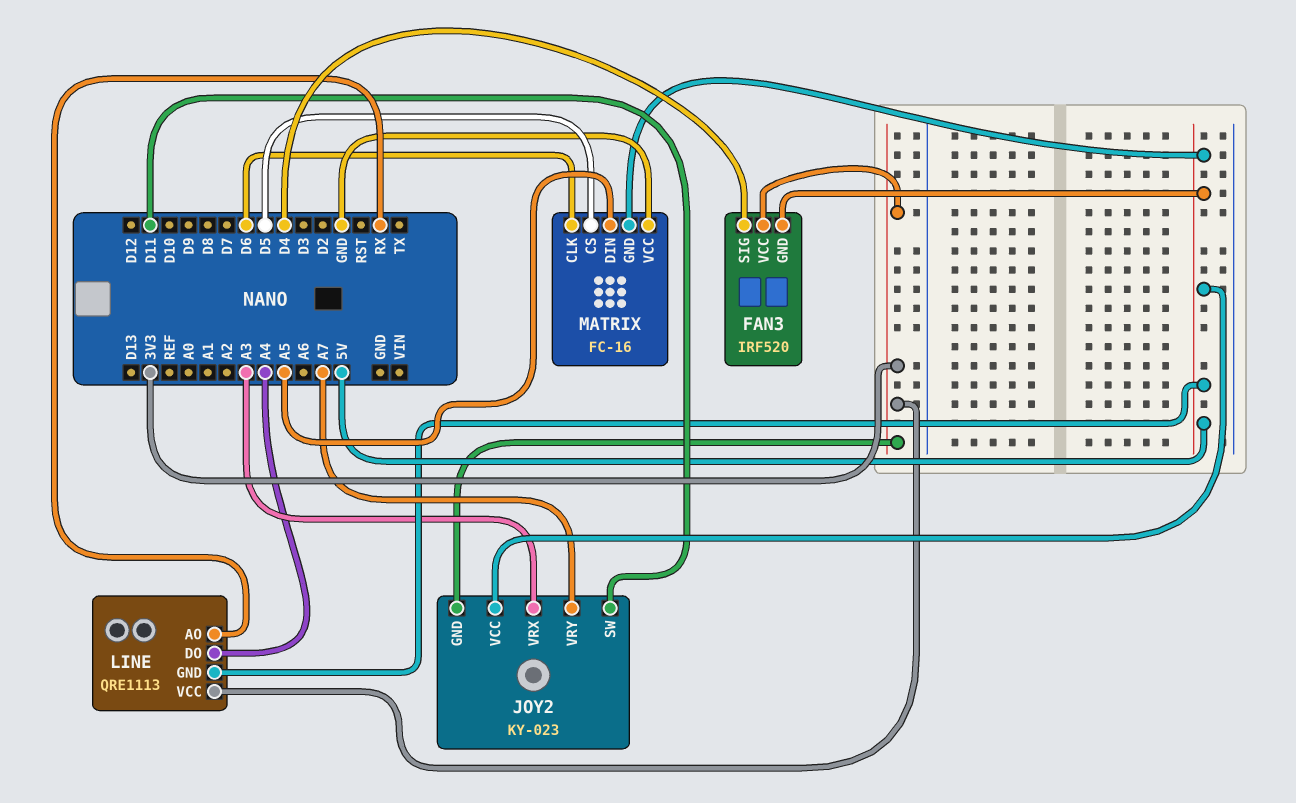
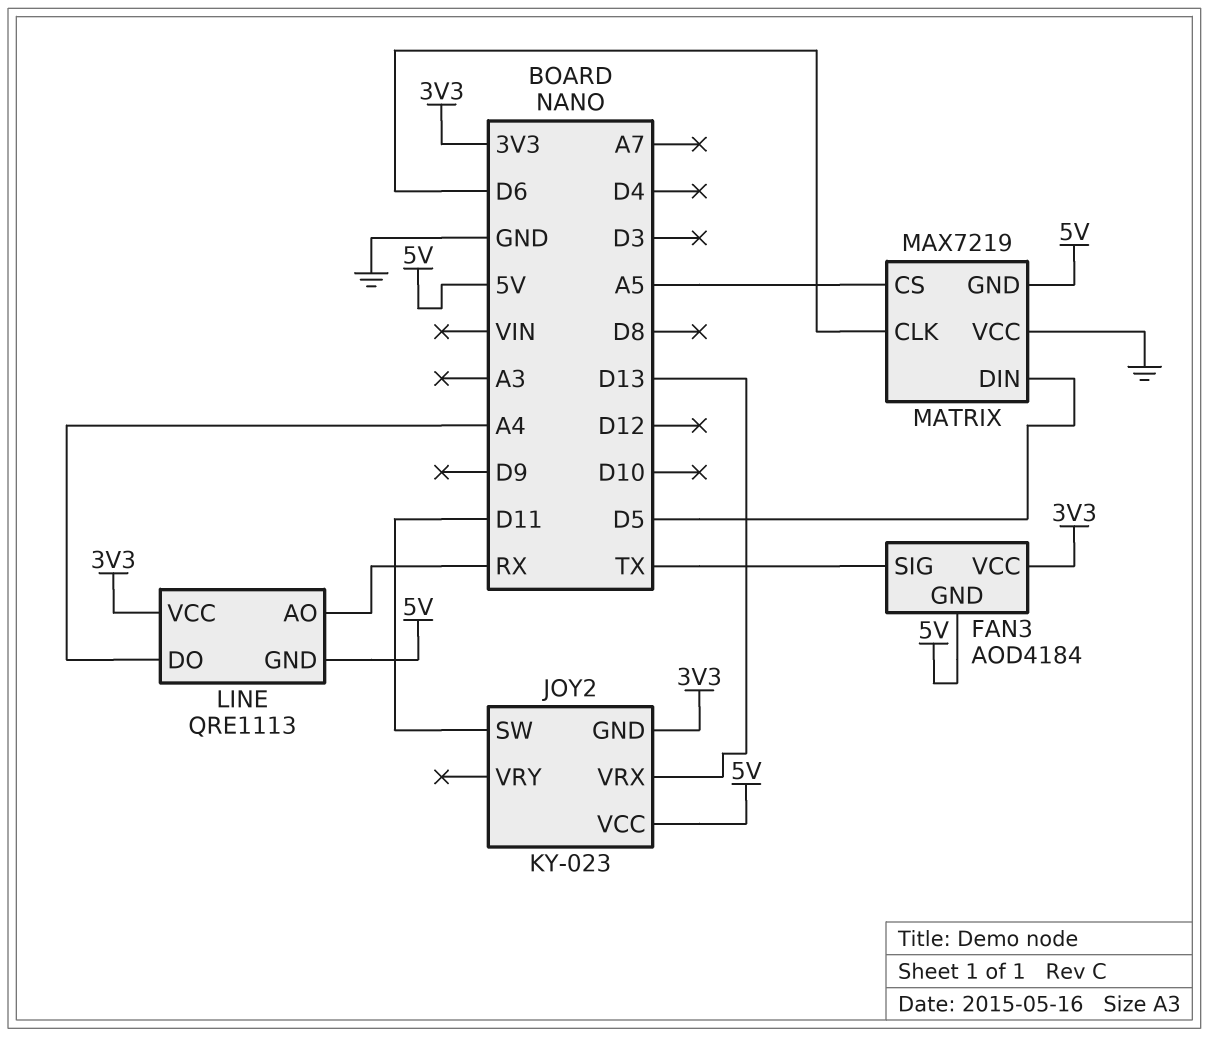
FAN3: IRF520 -> AOD4184
FAN3 pin SIG: D4 -> TX
JOY2 pin VRX: A3 -> D13
JOY2 pin VRY: A7 -> none
MATRIX: FC-16 -> MAX7219
MATRIX pin CS: D5 -> A5
MATRIX pin DIN: A5 -> D5

